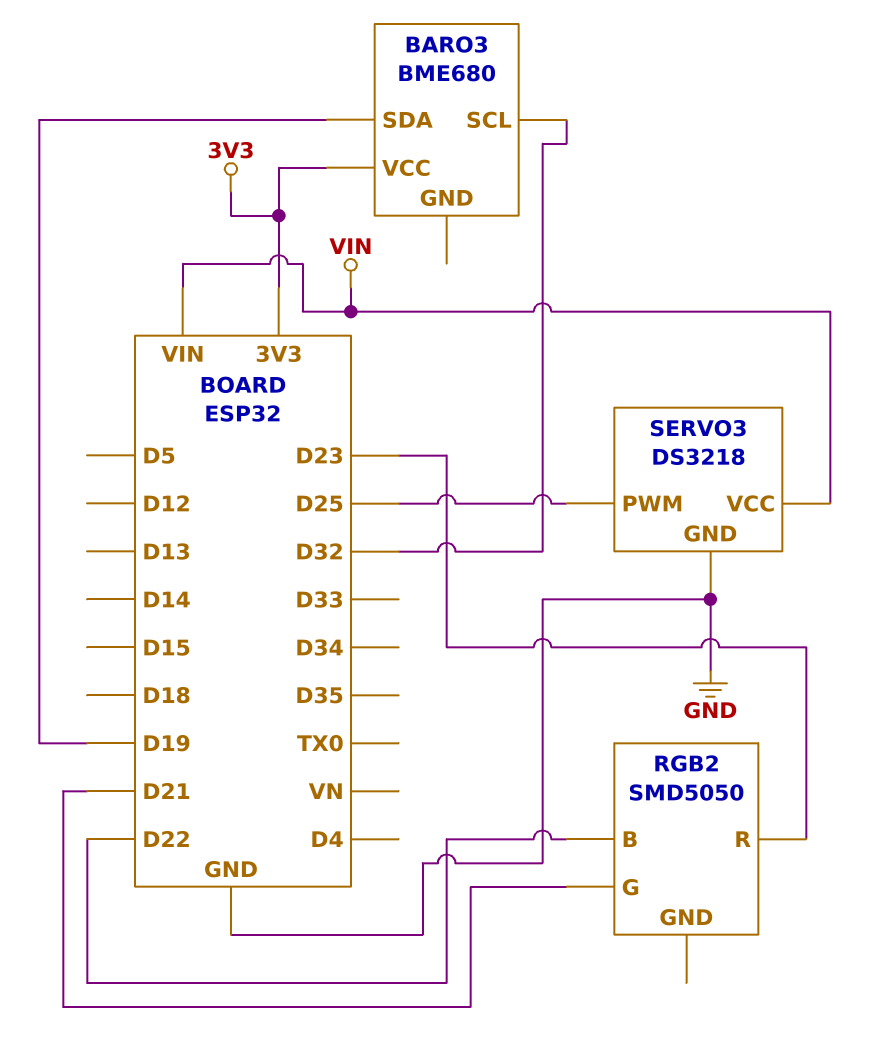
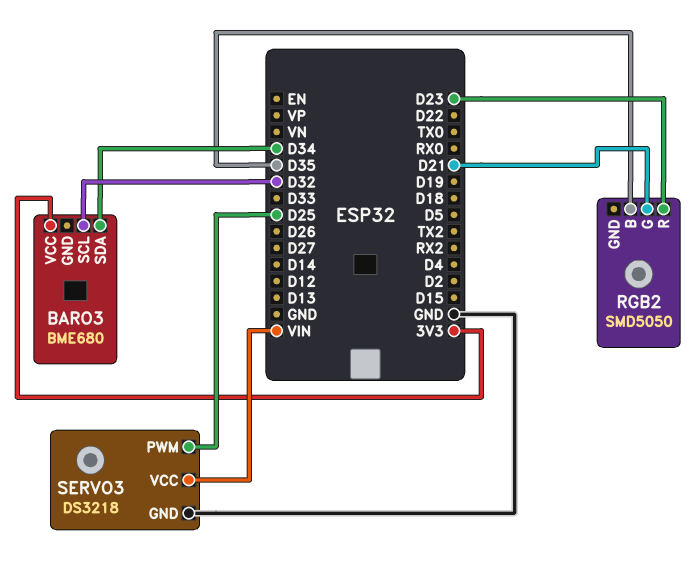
BARO3 pin SDA: D19 -> D34
RGB2 pin B: D22 -> D35

